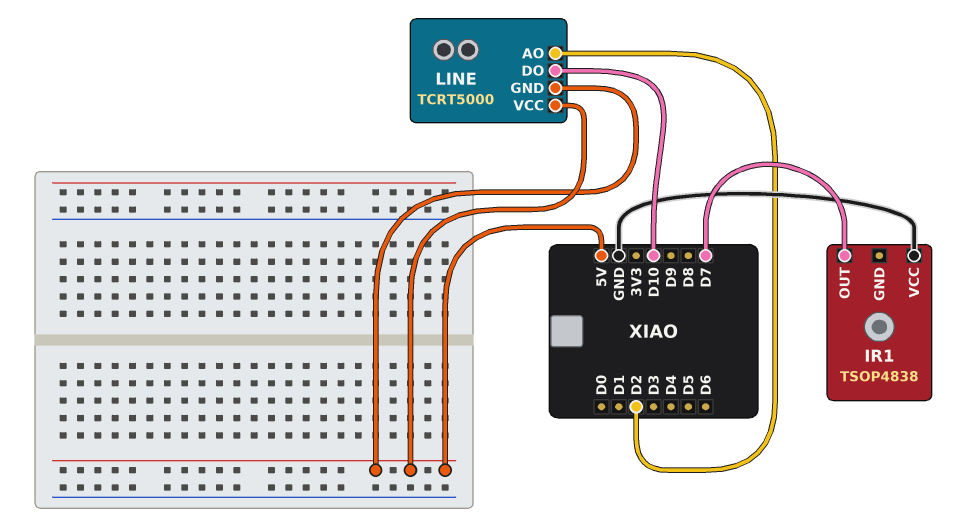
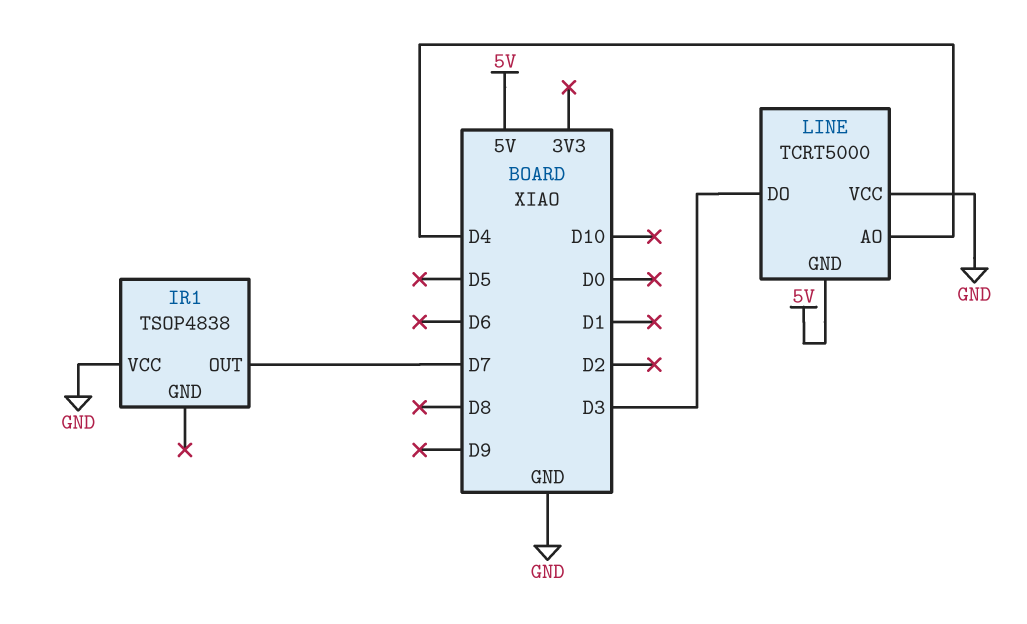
LINE pin AO: D2 -> D4
LINE pin DO: D10 -> D3
LINE pin VCC: 5V -> GND

